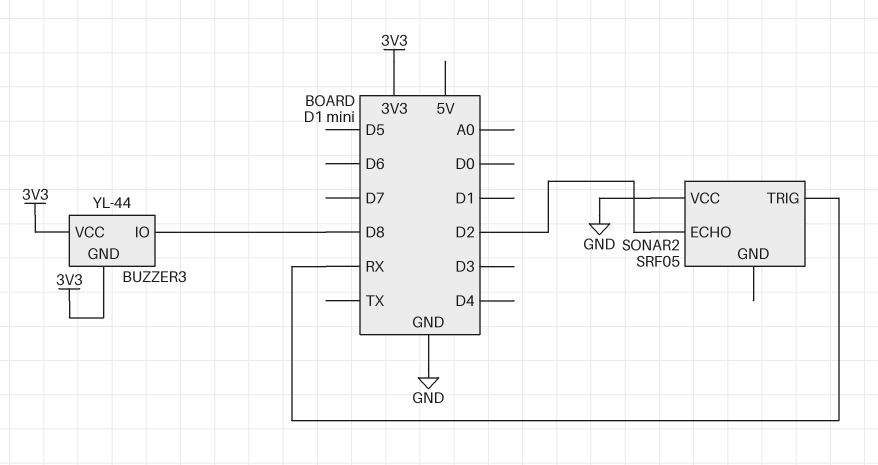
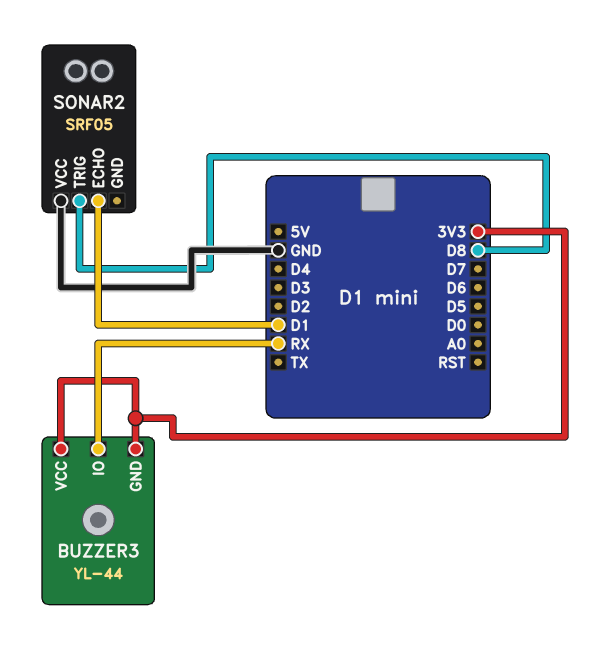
BUZZER3 pin IO: D8 -> RX
SONAR2 pin ECHO: D2 -> D1
SONAR2 pin TRIG: RX -> D8

